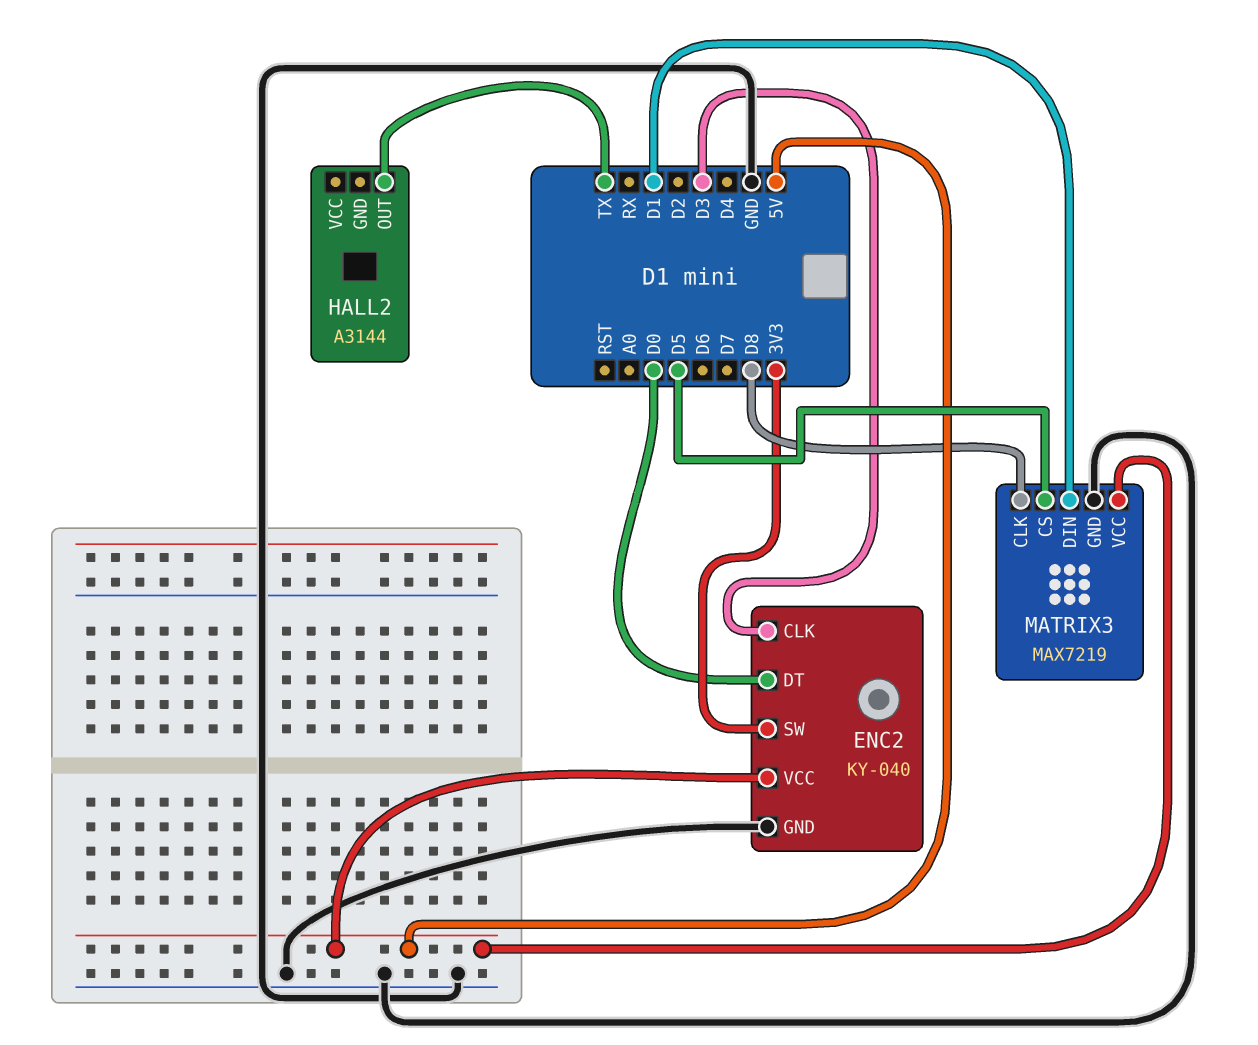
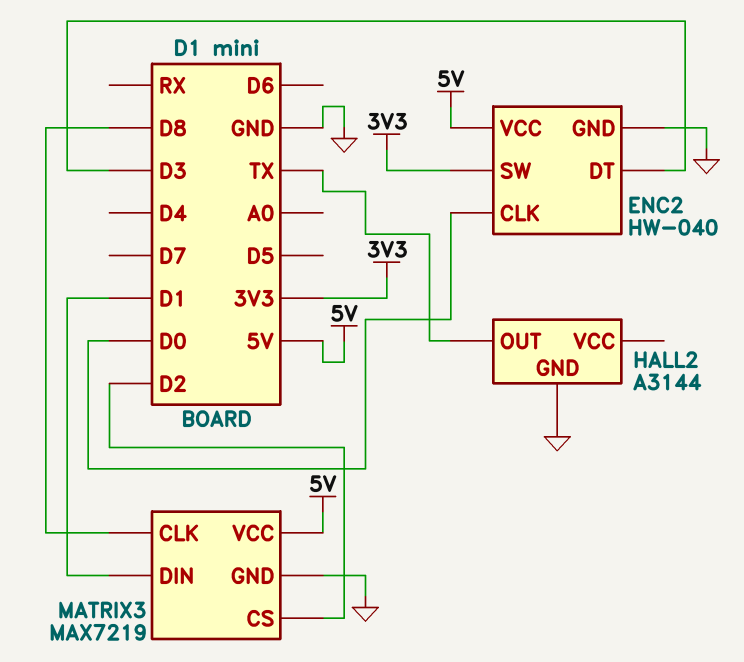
ENC2: KY-040 -> HW-040
ENC2 pin CLK: D3 -> D0
ENC2 pin DT: D0 -> D3
HALL2 pin GND: none -> GND
MATRIX3 pin CS: D5 -> D2

